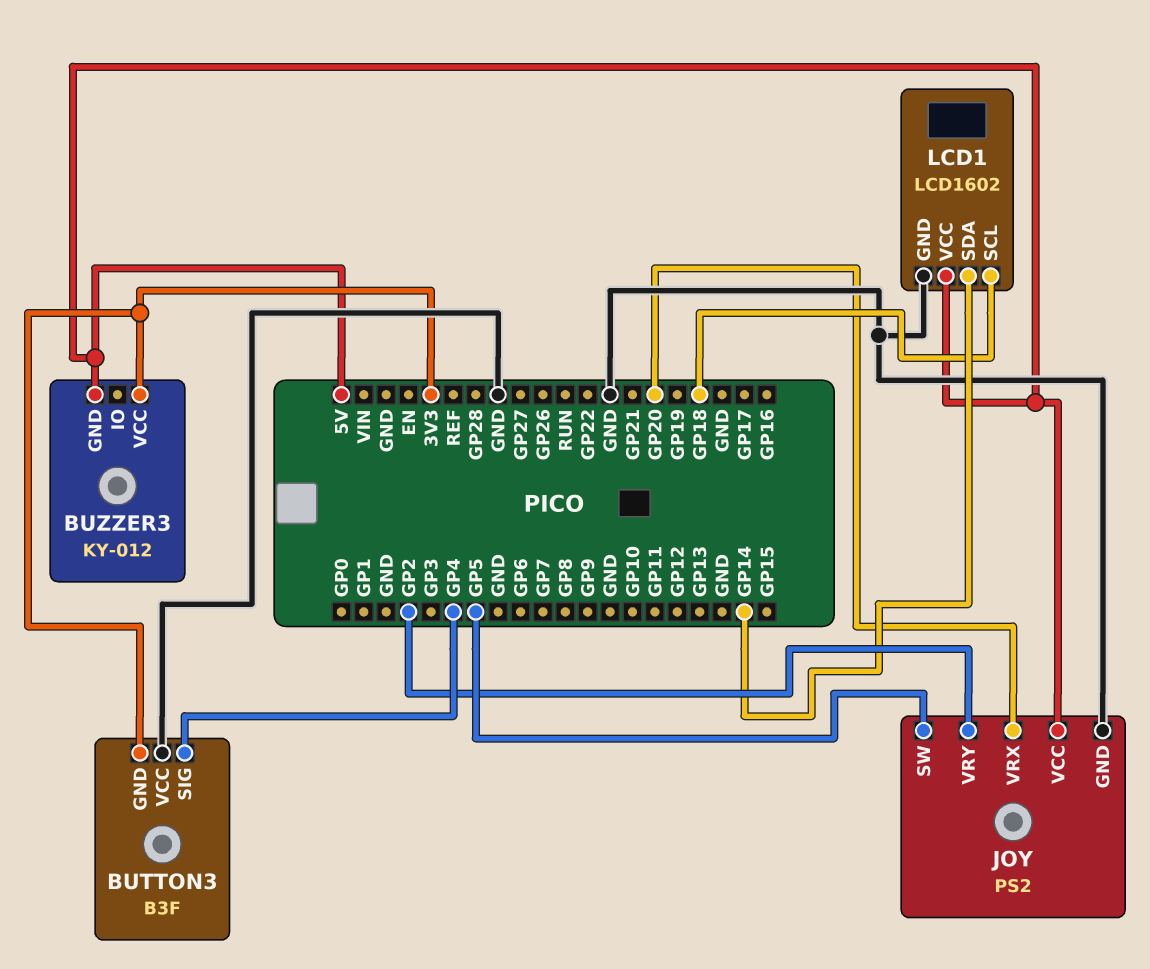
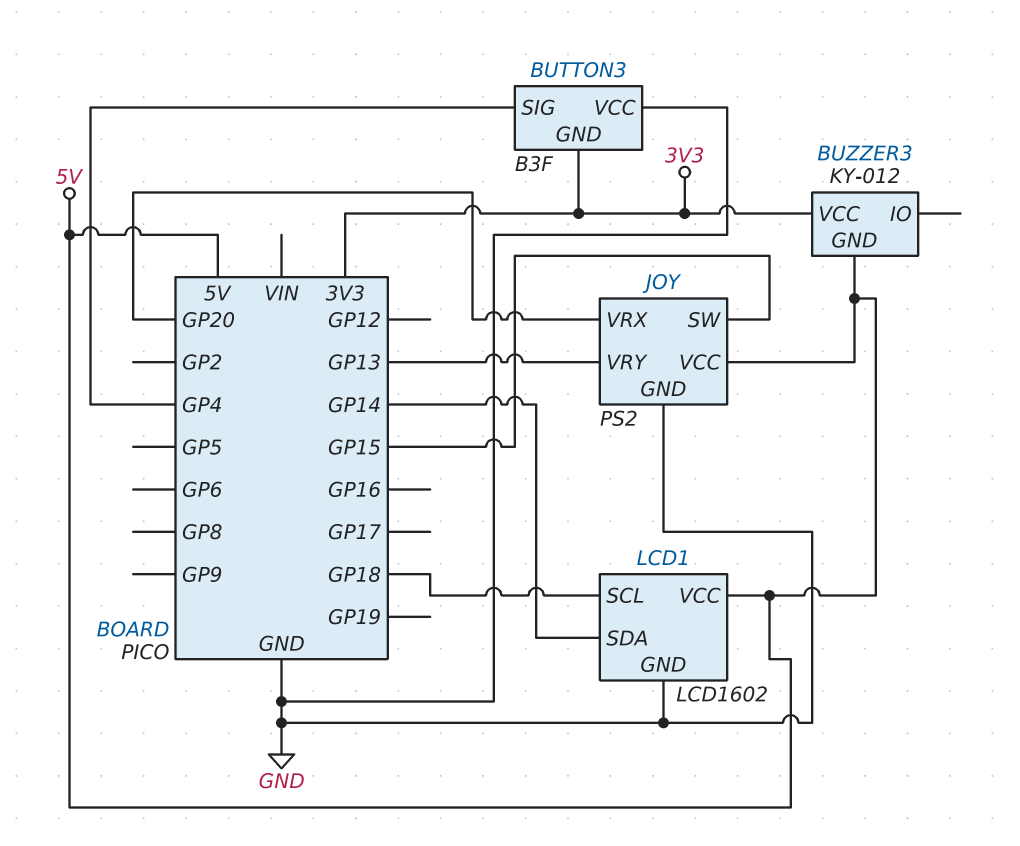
JOY pin SW: GP5 -> GP15
JOY pin VRY: GP2 -> GP13

